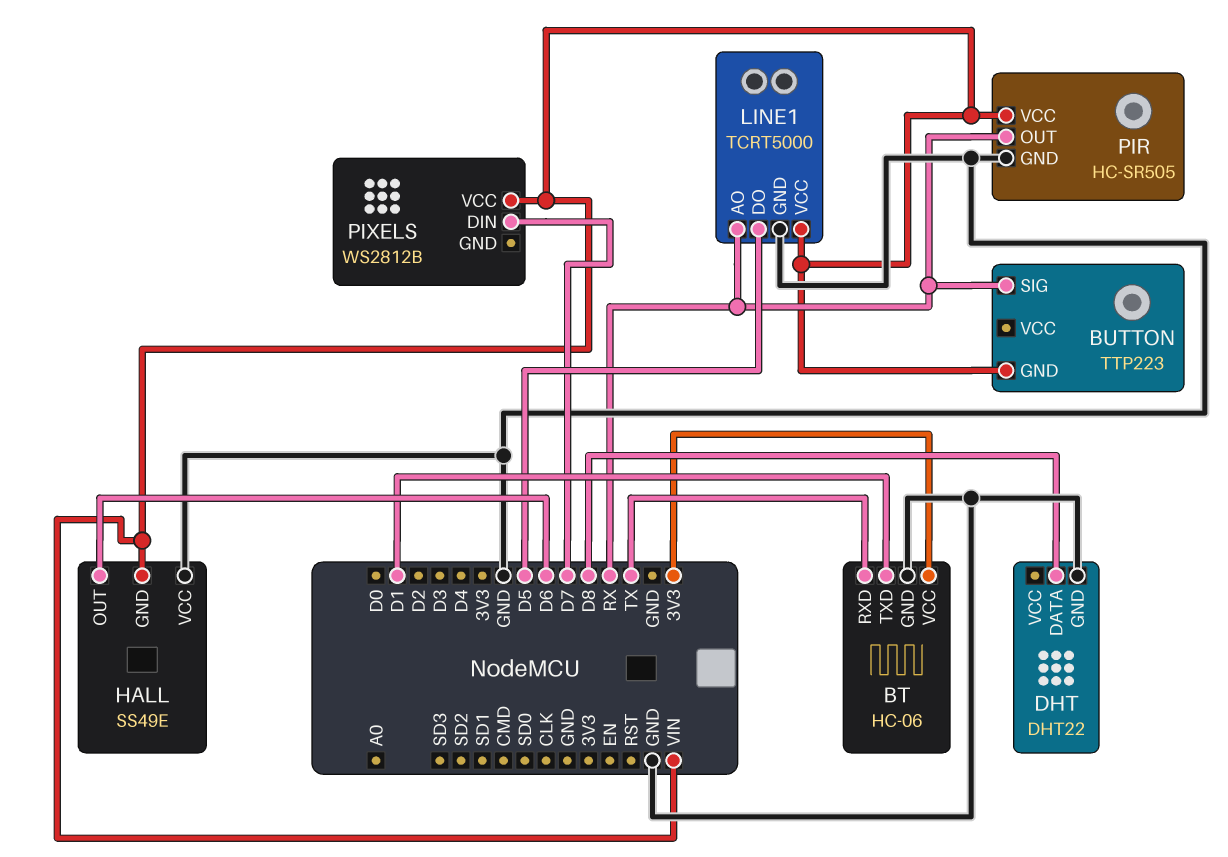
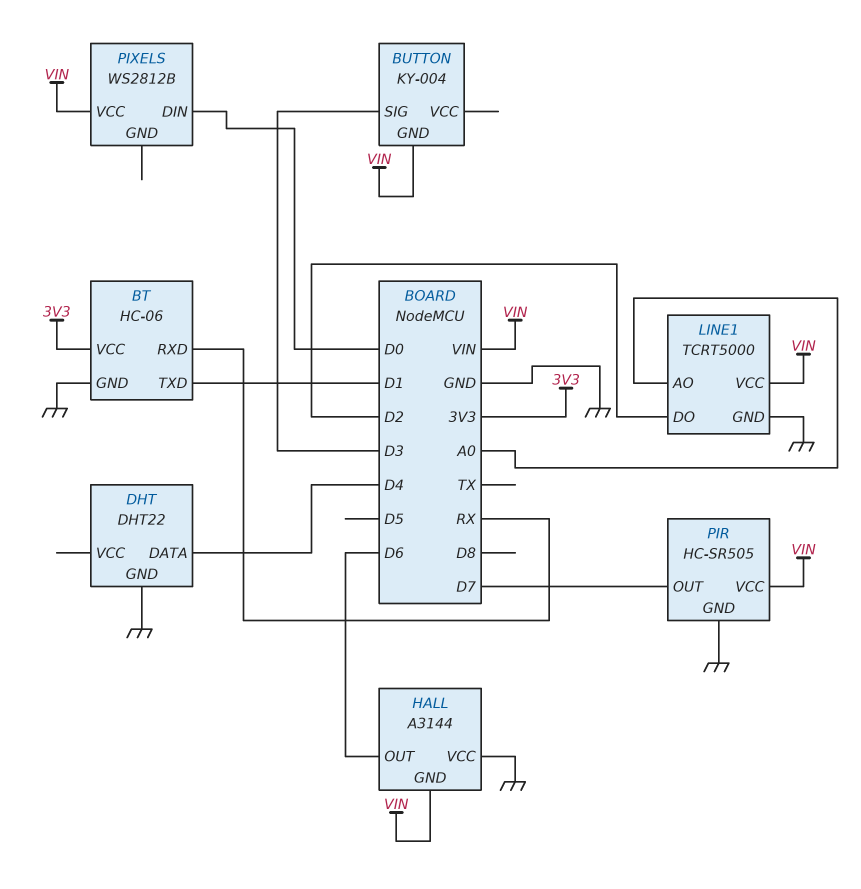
BT pin RXD: TX -> RX
BUTTON: TTP223 -> KY-004
BUTTON pin SIG: RX -> D3
DHT pin DATA: D8 -> D4
HALL: SS49E -> A3144
LINE1 pin AO: RX -> A0
LINE1 pin DO: D5 -> D2
PIR pin OUT: RX -> D7
PIXELS pin DIN: D7 -> D0

